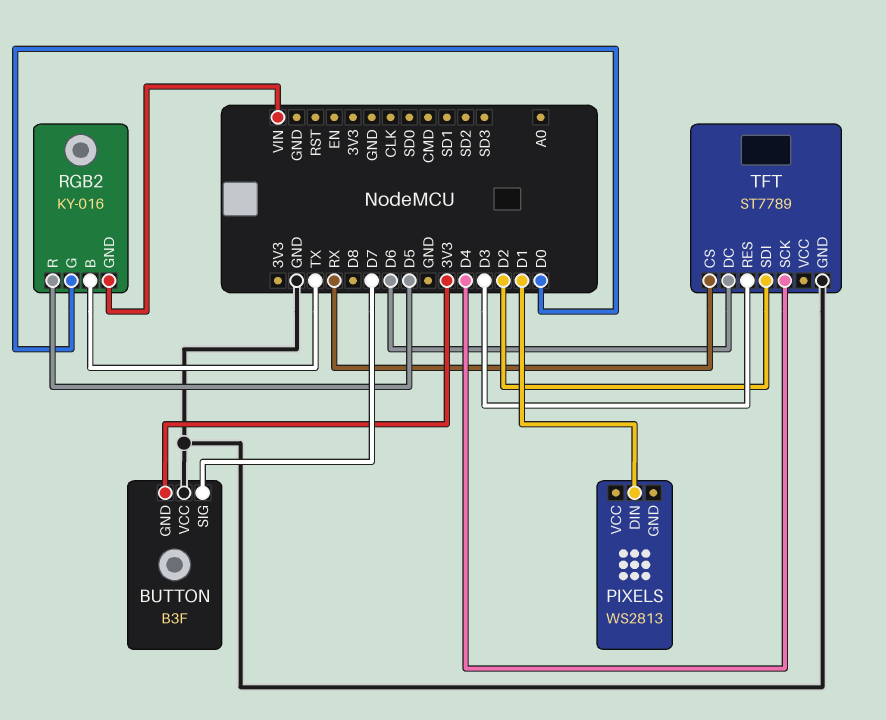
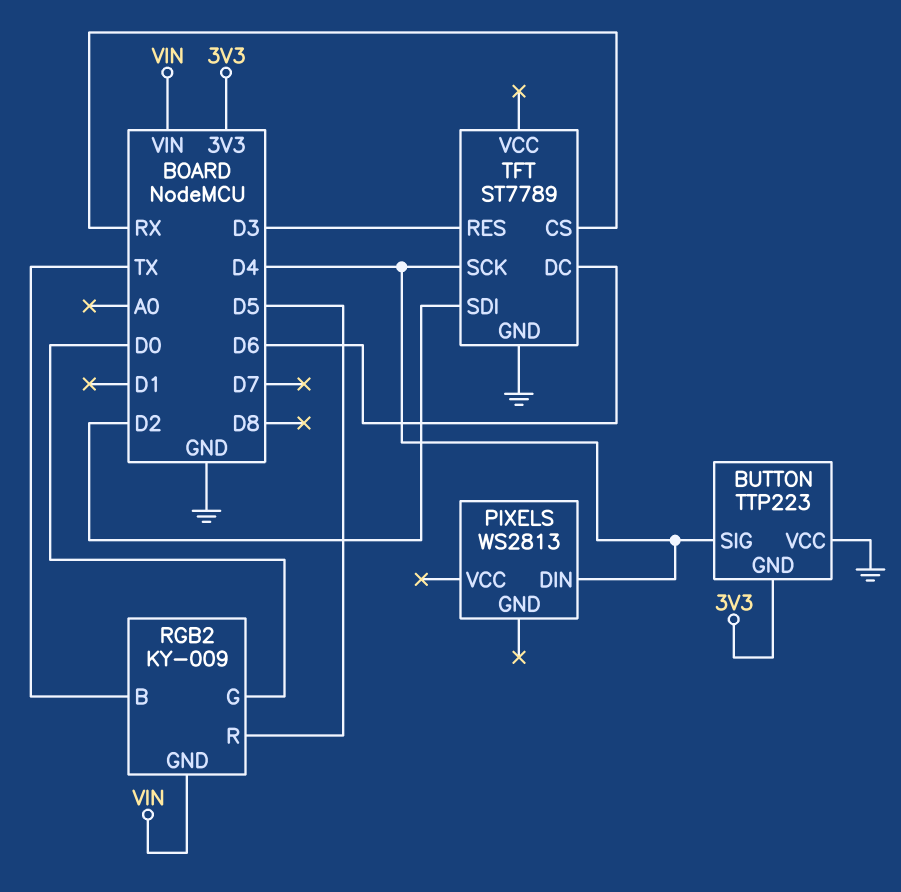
BUTTON: B3F -> TTP223
BUTTON pin SIG: D7 -> D4
PIXELS pin DIN: D1 -> D4
RGB2: KY-016 -> KY-009

